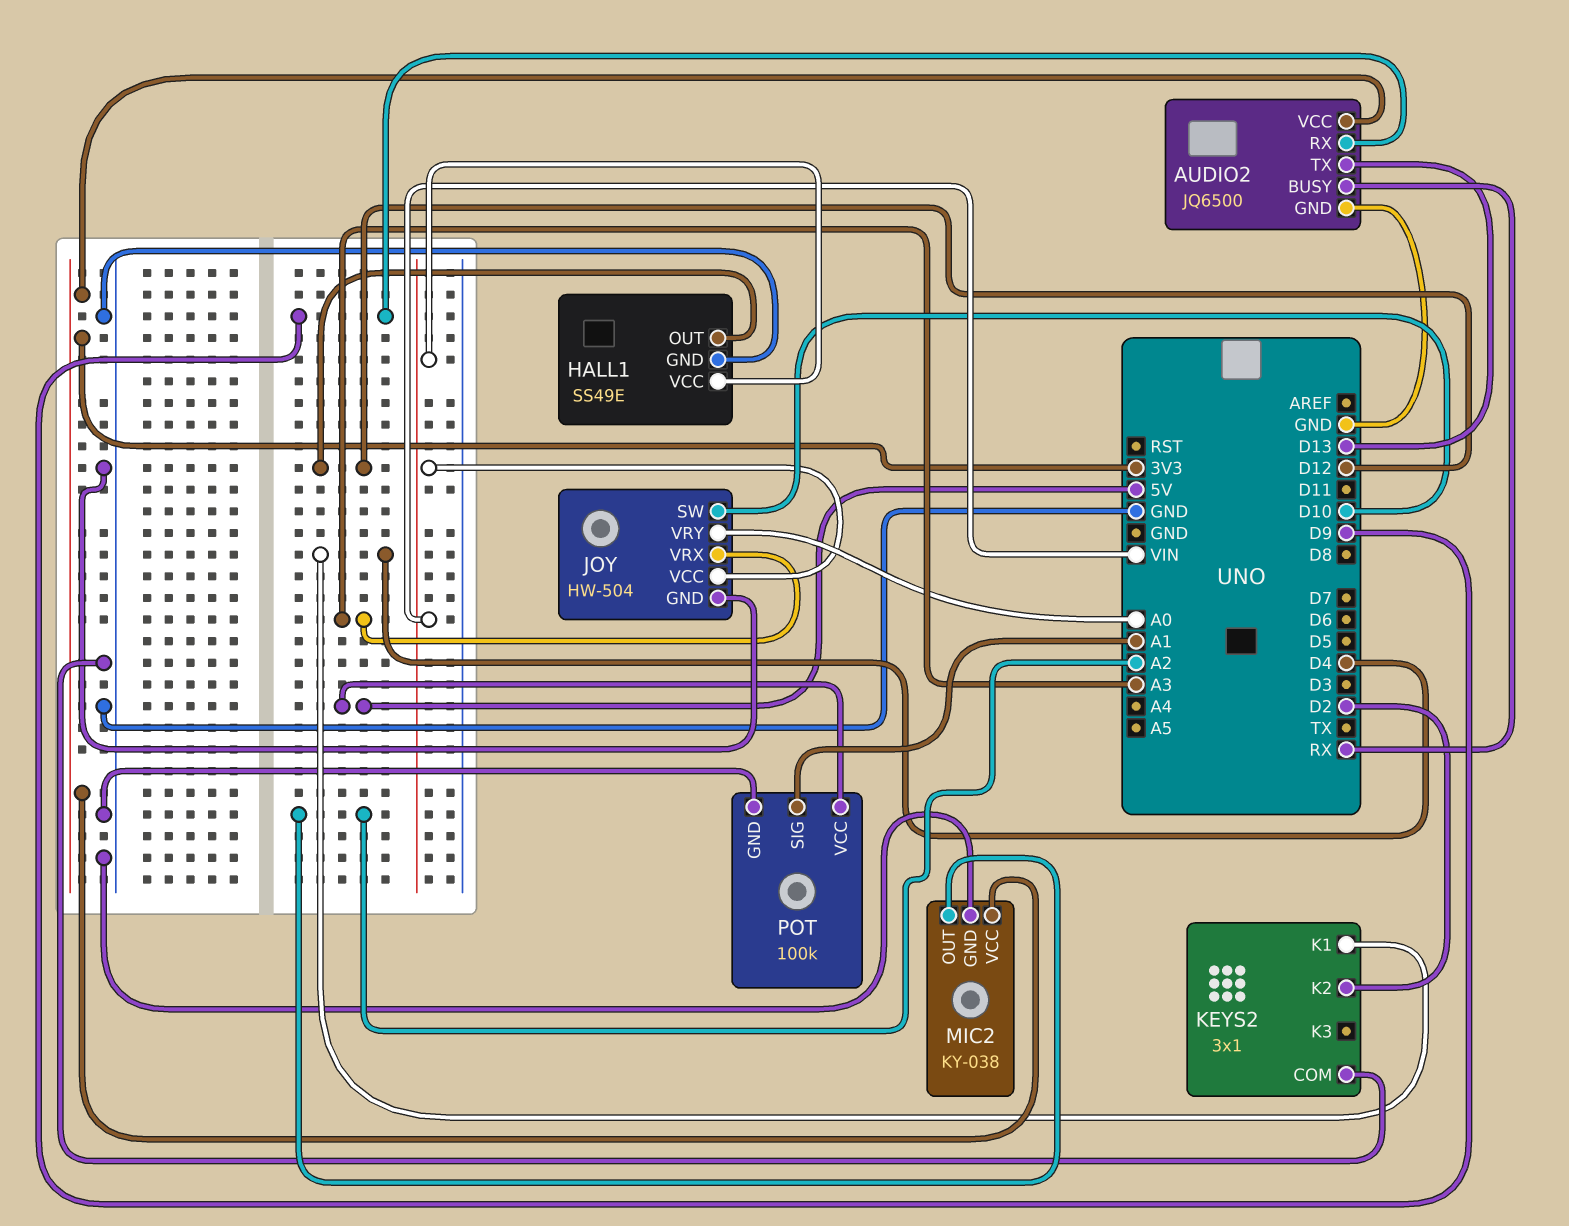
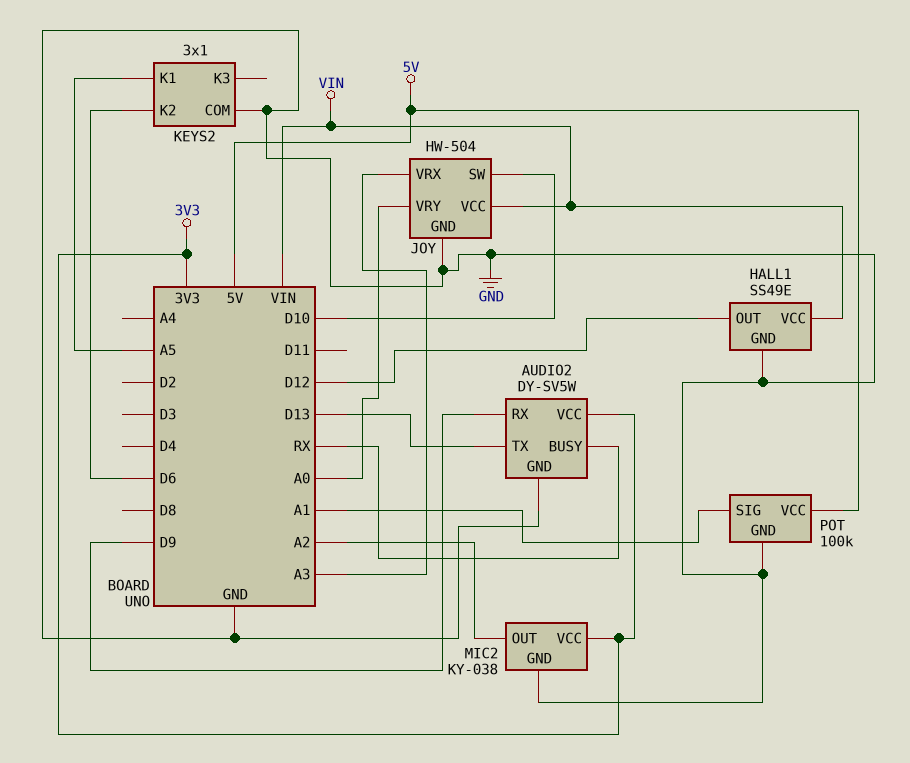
AUDIO2: JQ6500 -> DY-SV5W
KEYS2 pin K1: D4 -> A5
KEYS2 pin K2: D2 -> D6

